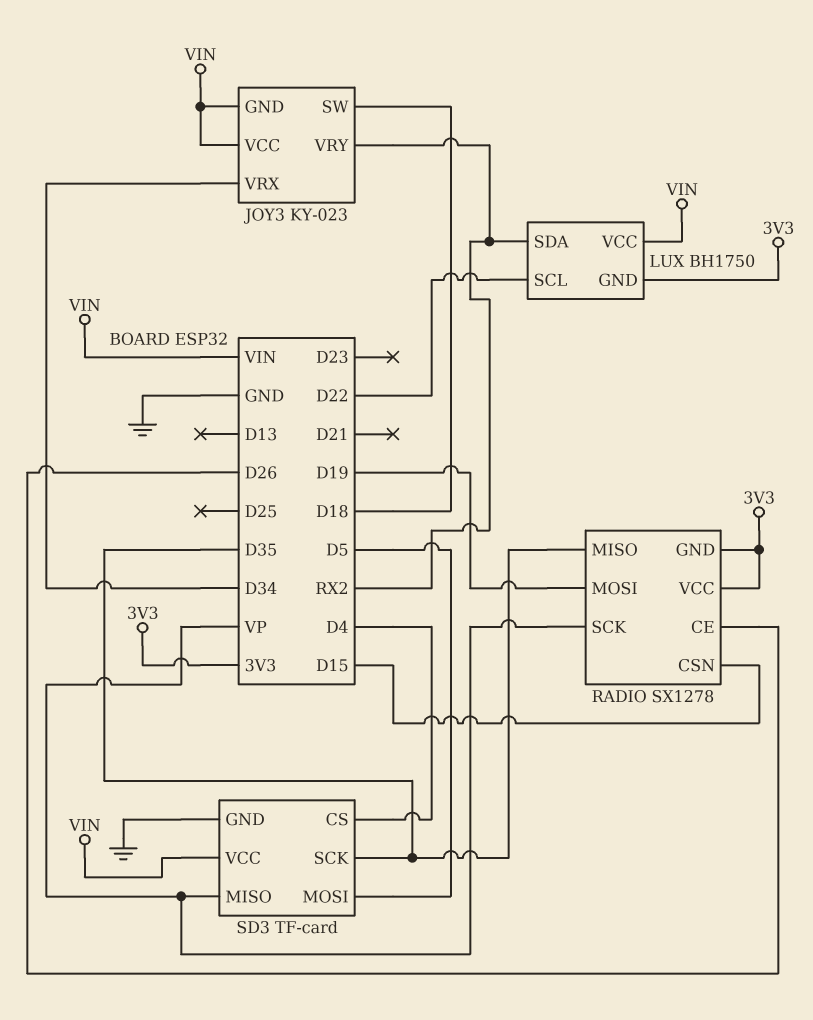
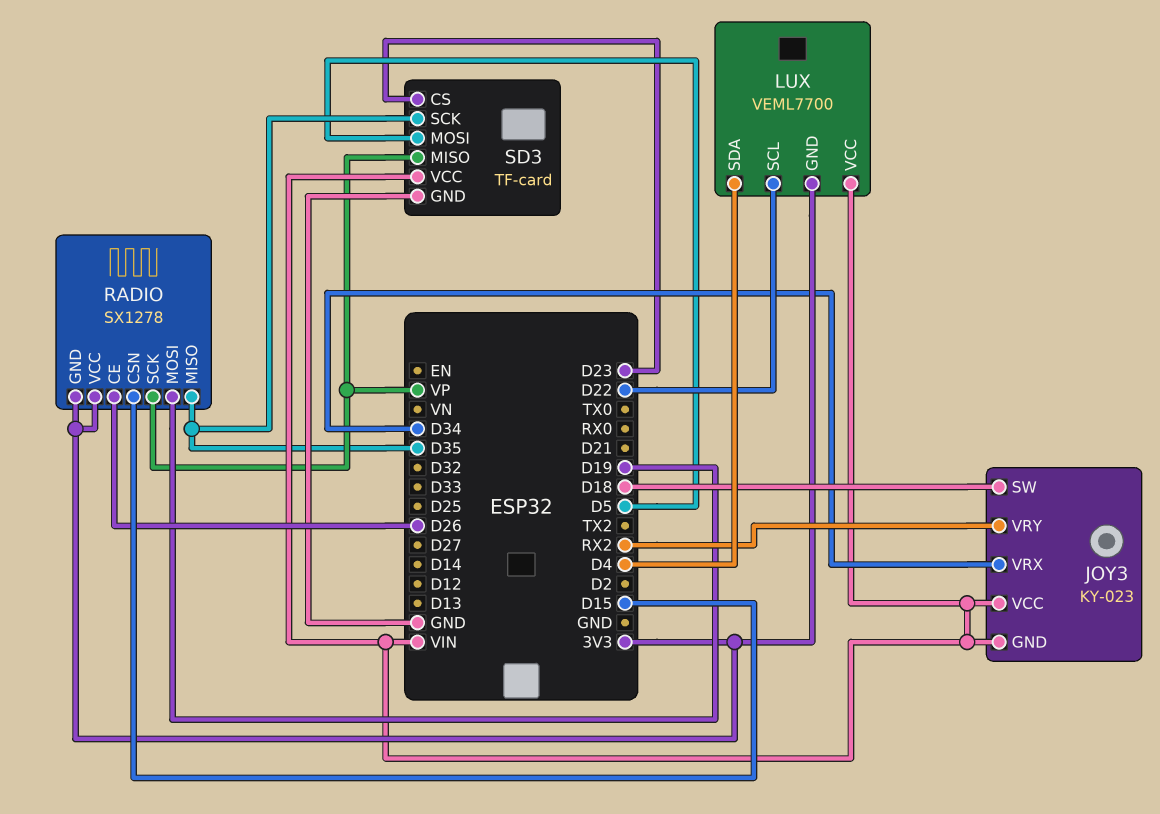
LUX: BH1750 -> VEML7700
LUX pin SDA: RX2 -> D4
SD3 pin CS: D4 -> D23

